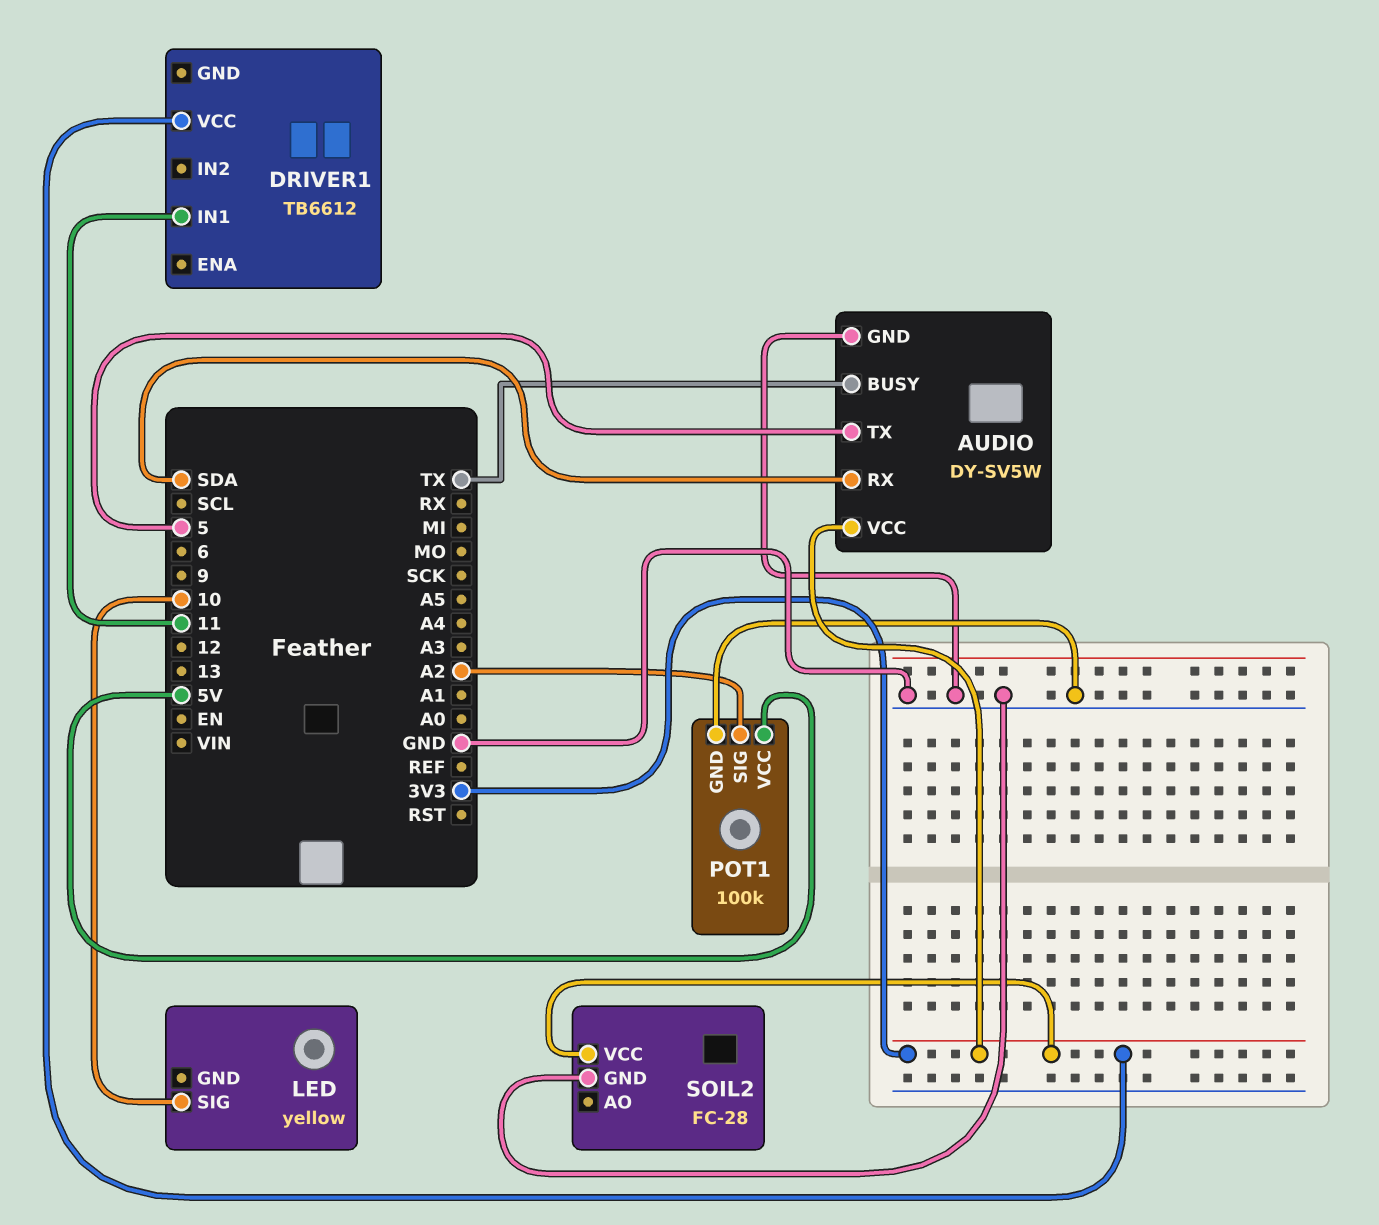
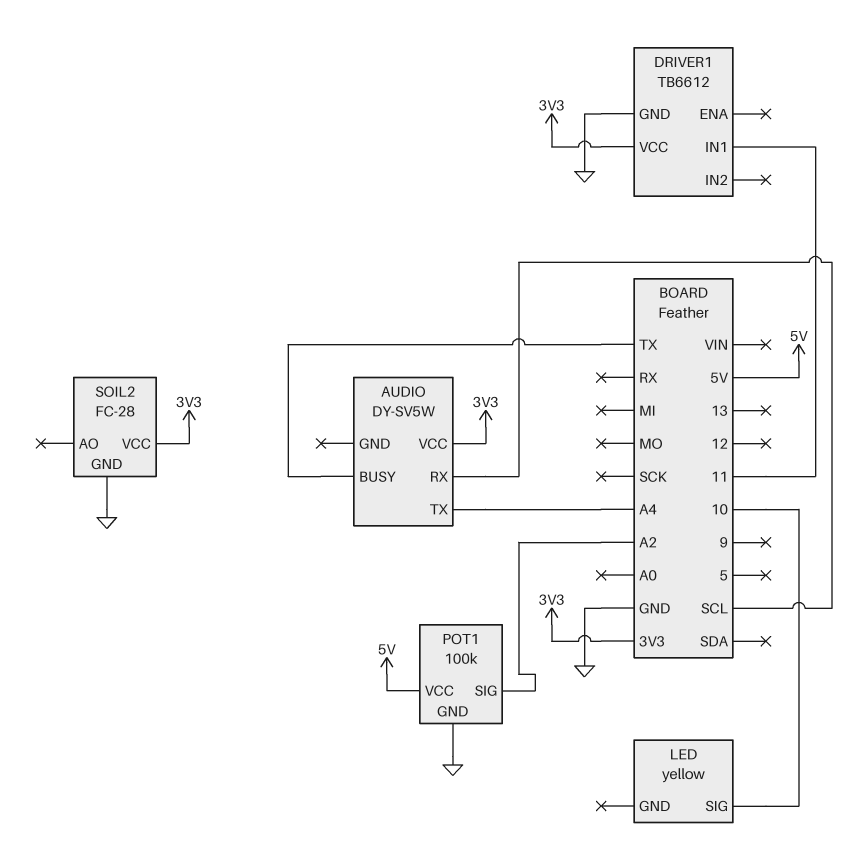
AUDIO pin GND: GND -> none
AUDIO pin RX: SDA -> SCL
AUDIO pin TX: 5 -> A4
DRIVER1 pin GND: none -> GND

